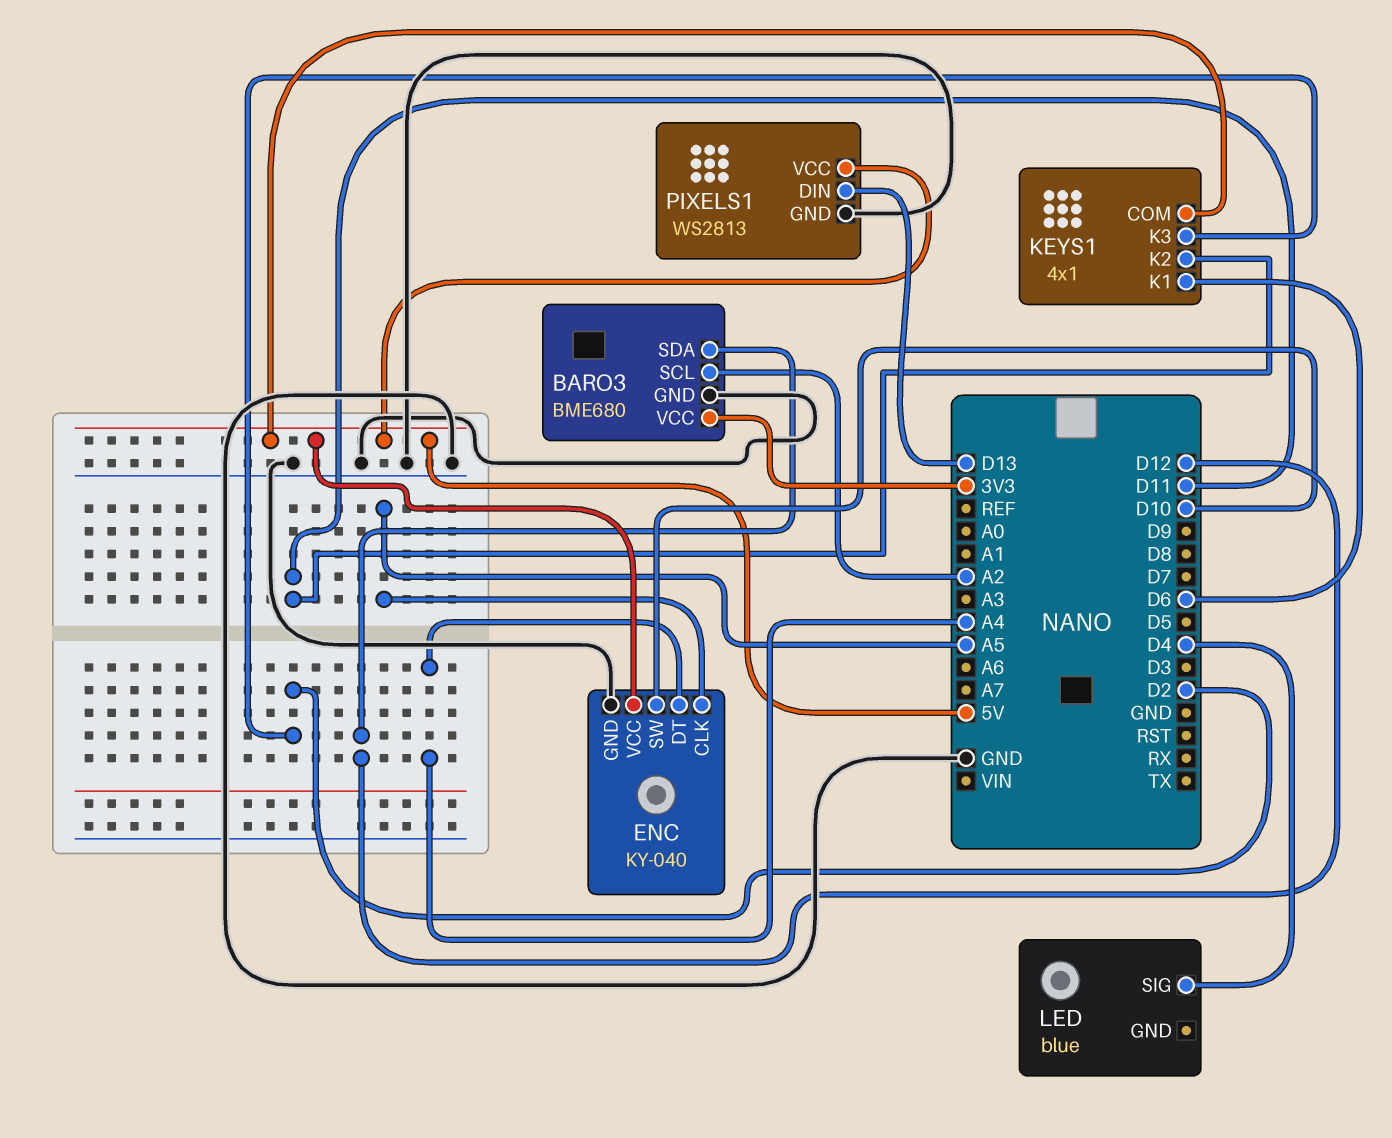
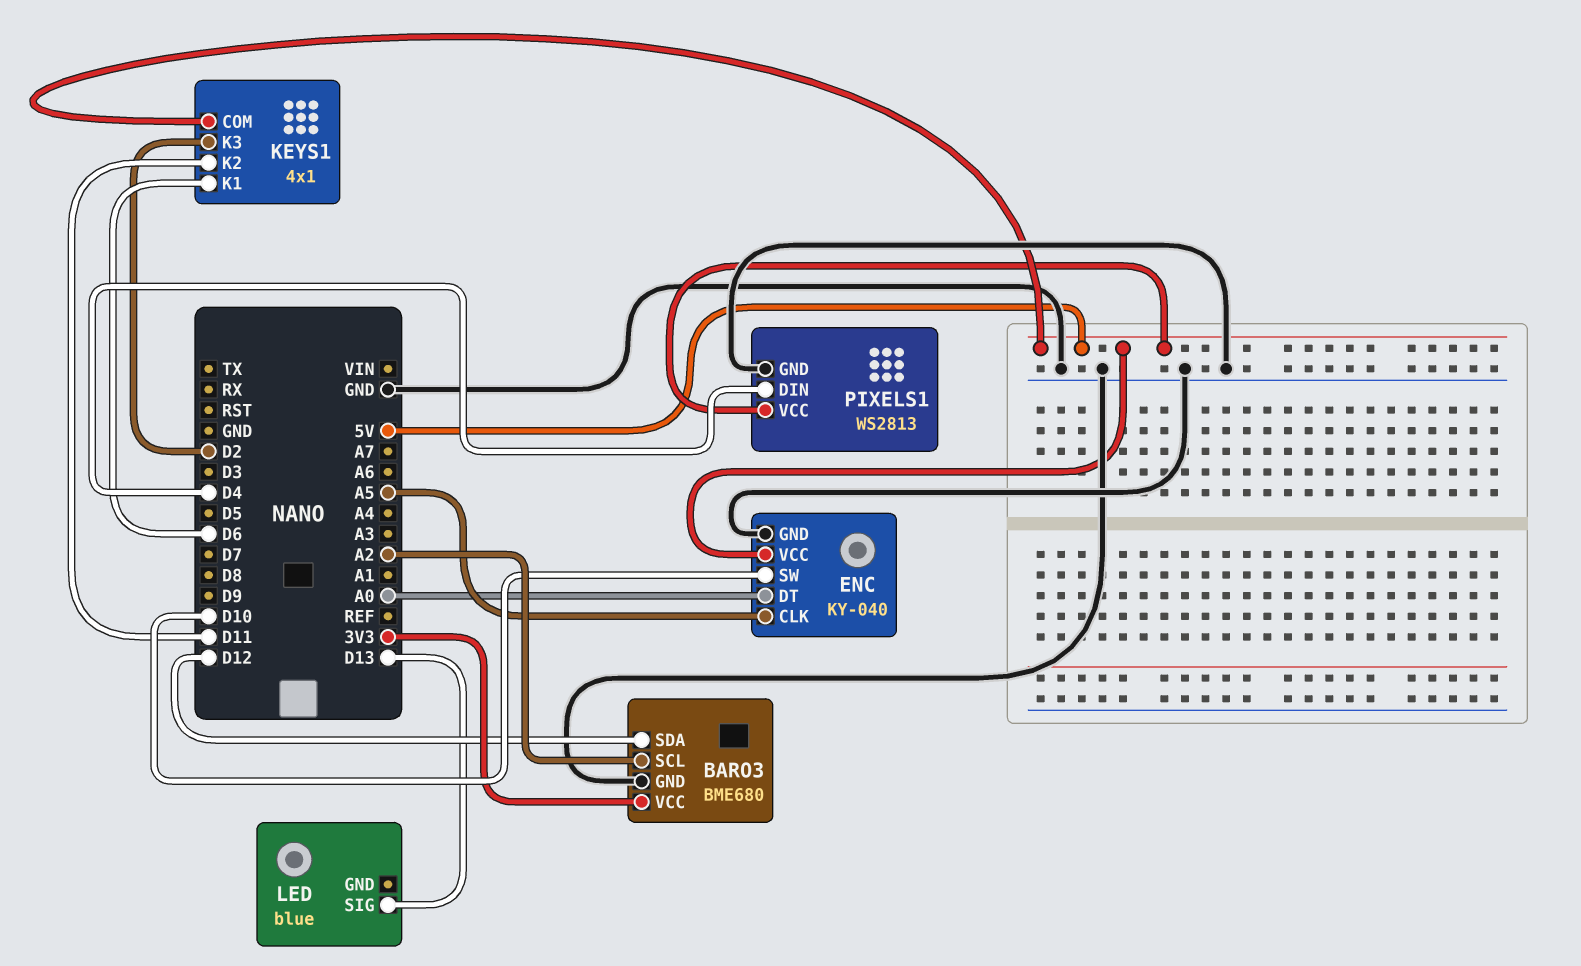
ENC pin DT: A4 -> A0
LED pin SIG: D4 -> D13
PIXELS1 pin DIN: D13 -> D4

